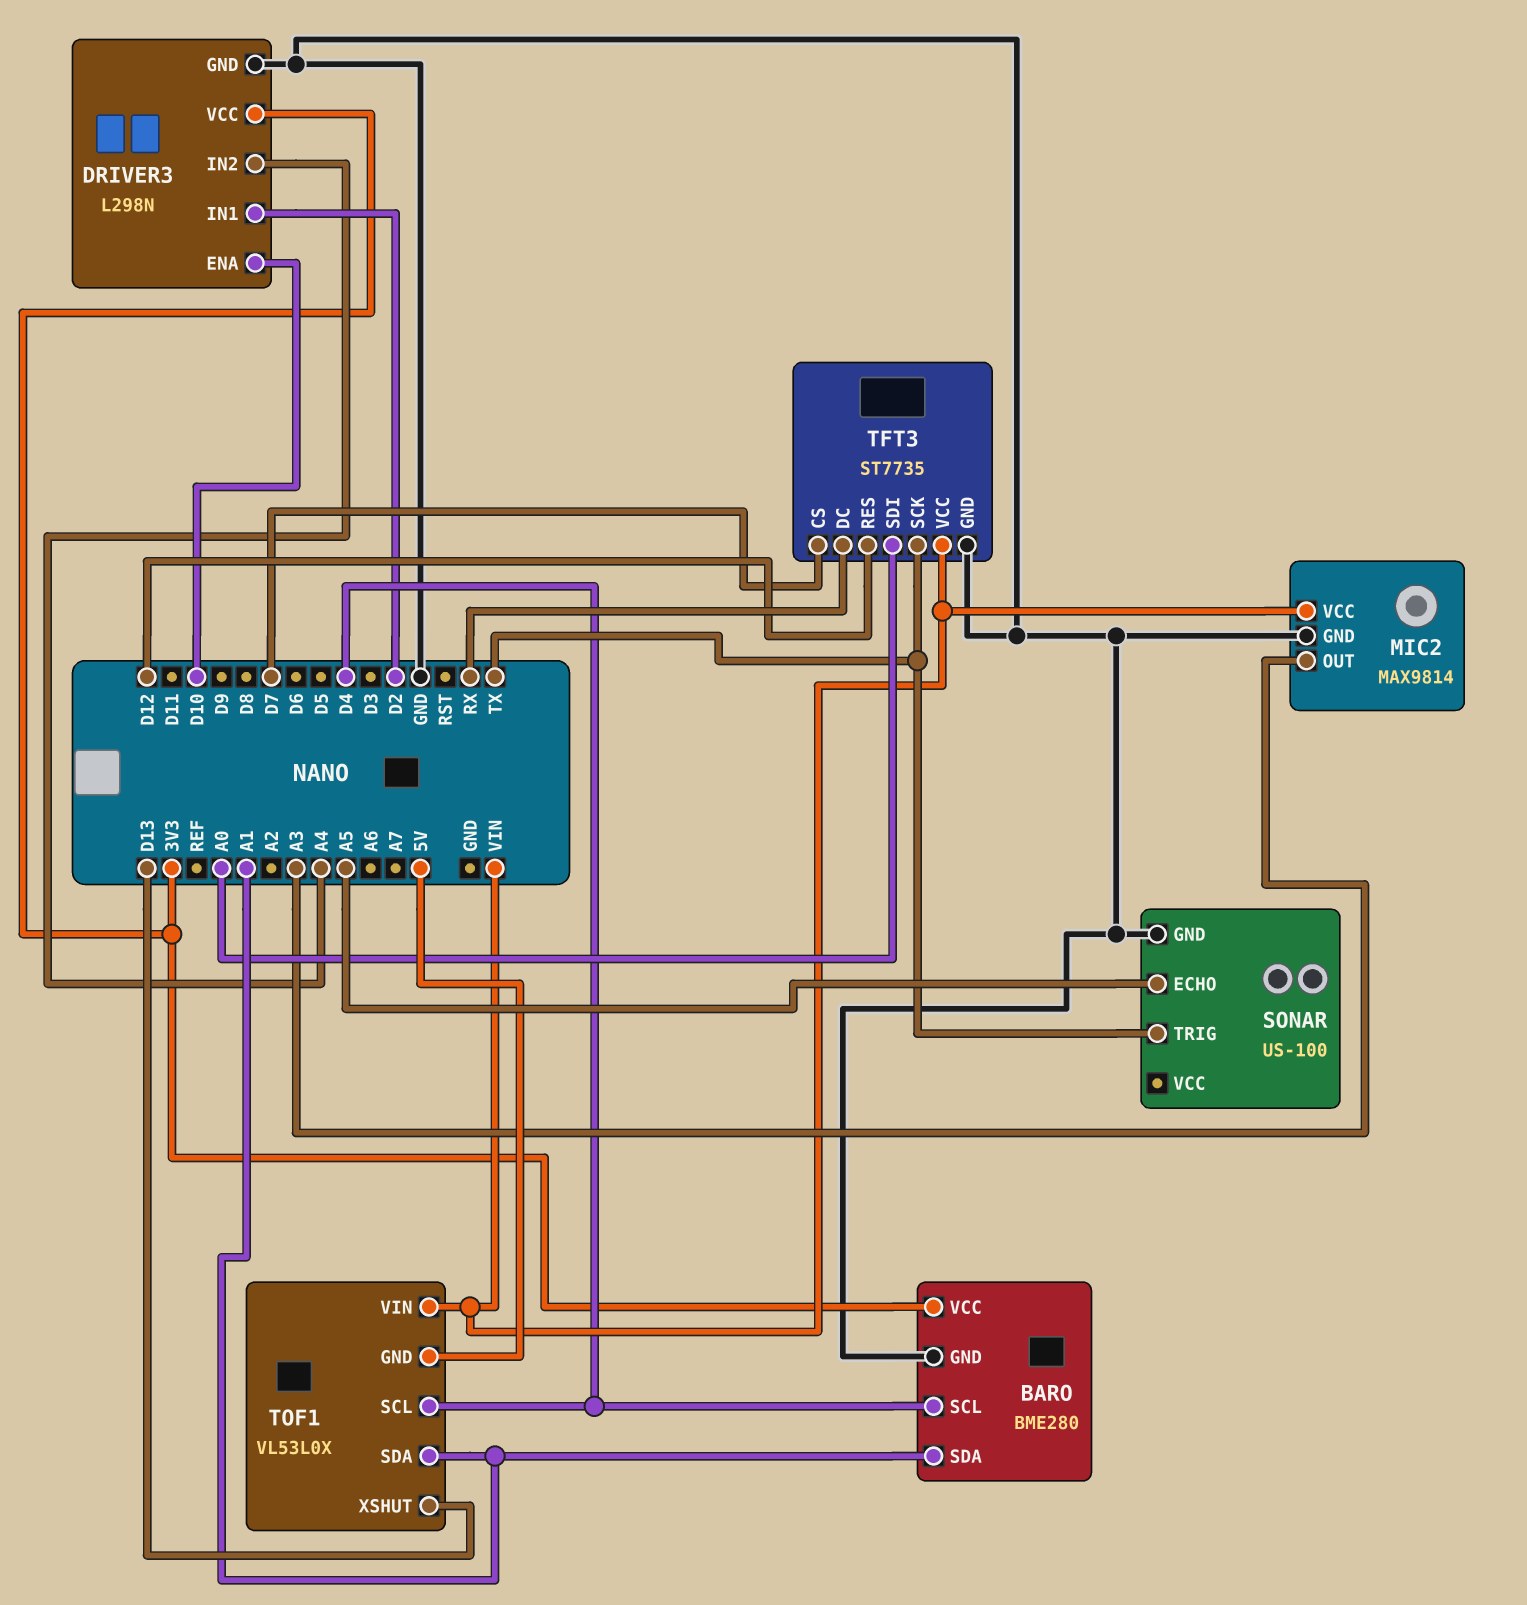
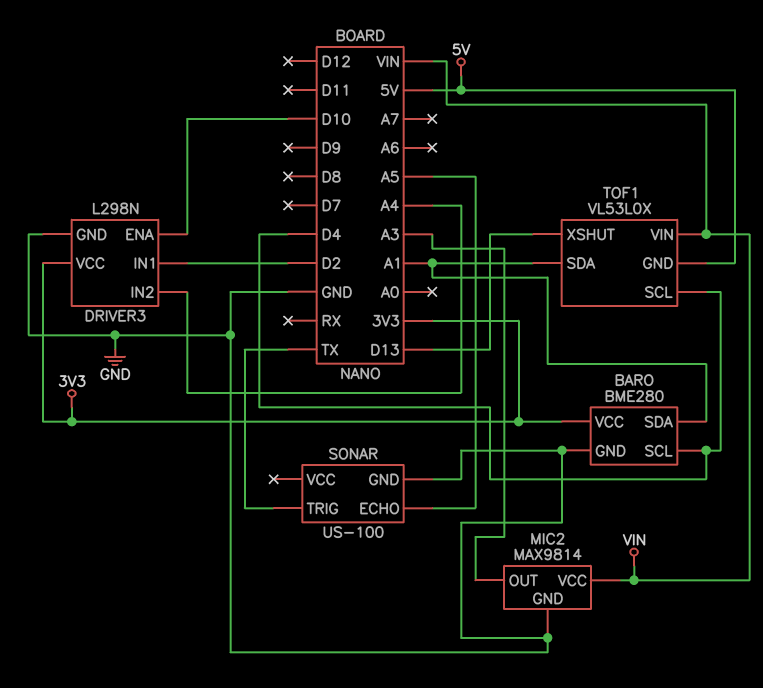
TFT3: ST7735 -> none
TFT3 pin CS: D7 -> none
TFT3 pin DC: RX -> none
TFT3 pin GND: GND -> none
TFT3 pin RES: D12 -> none
TFT3 pin SCK: TX -> none
TFT3 pin SDI: A0 -> none
TFT3 pin VCC: VIN -> none

